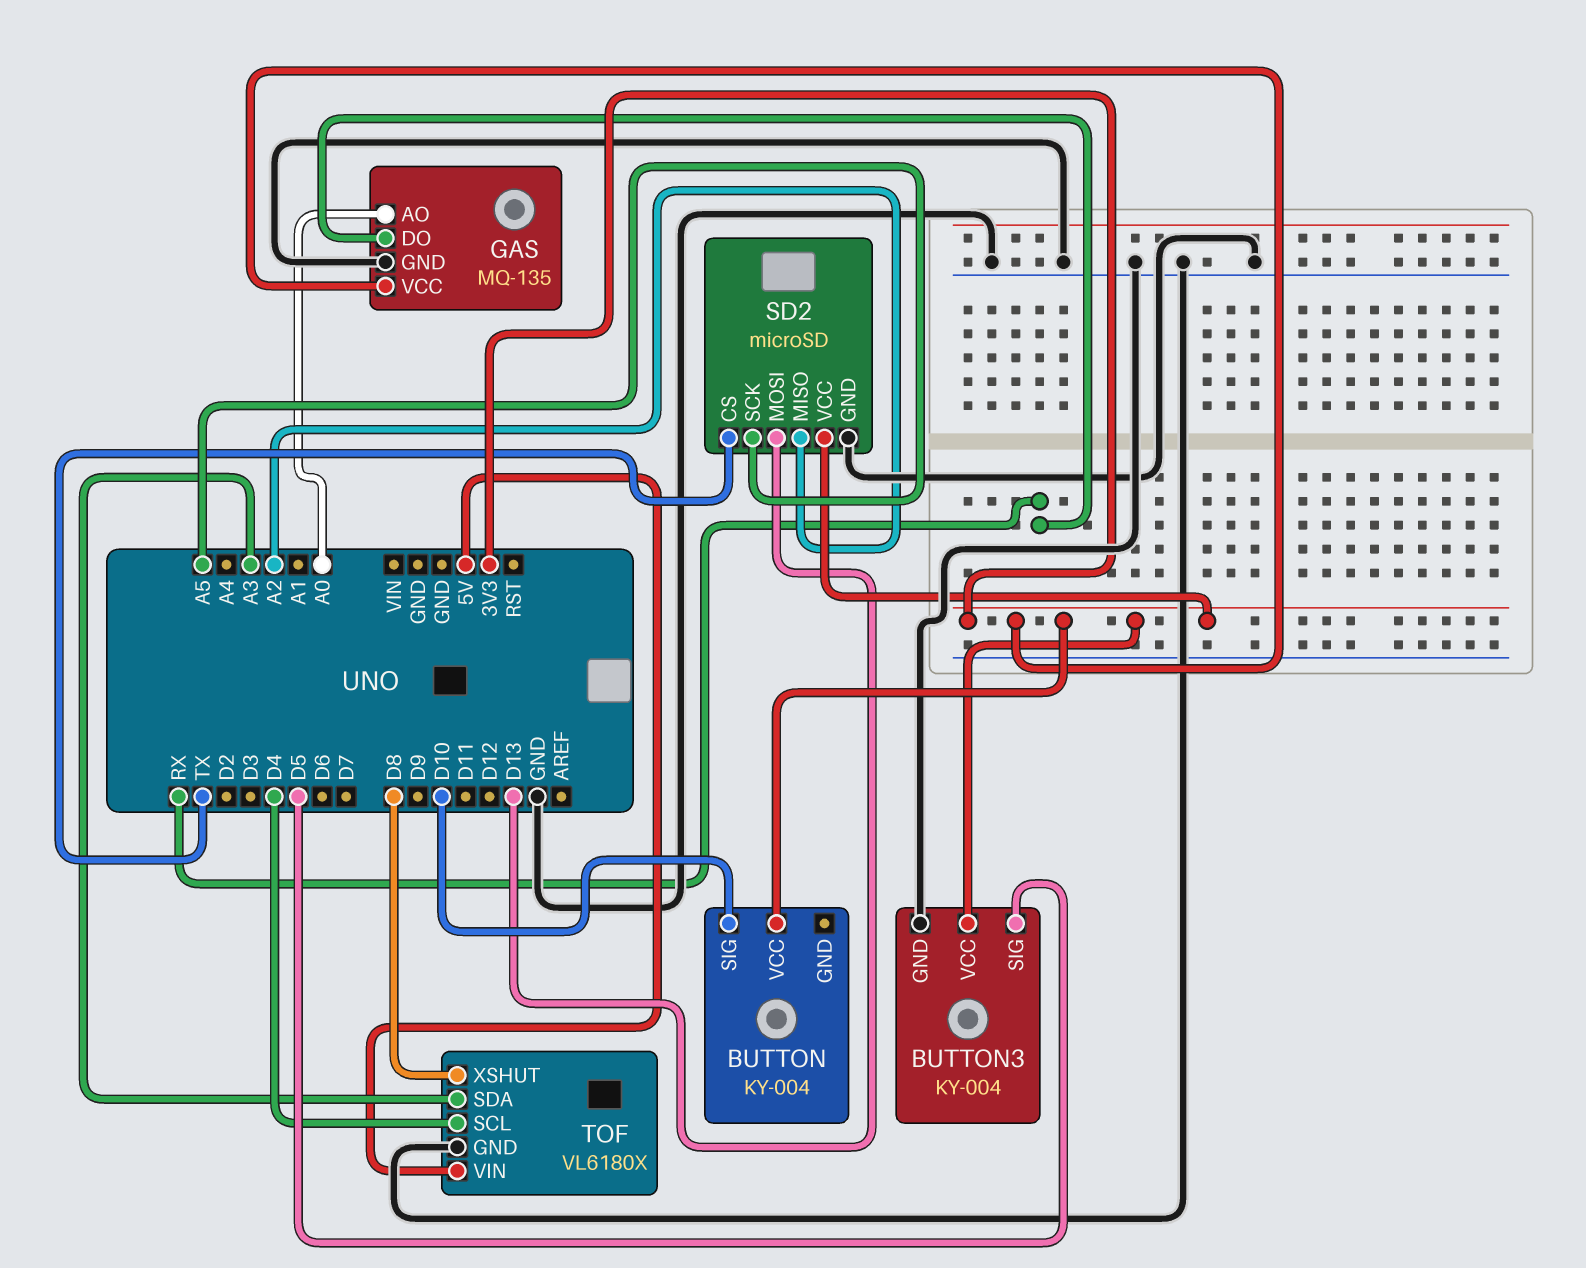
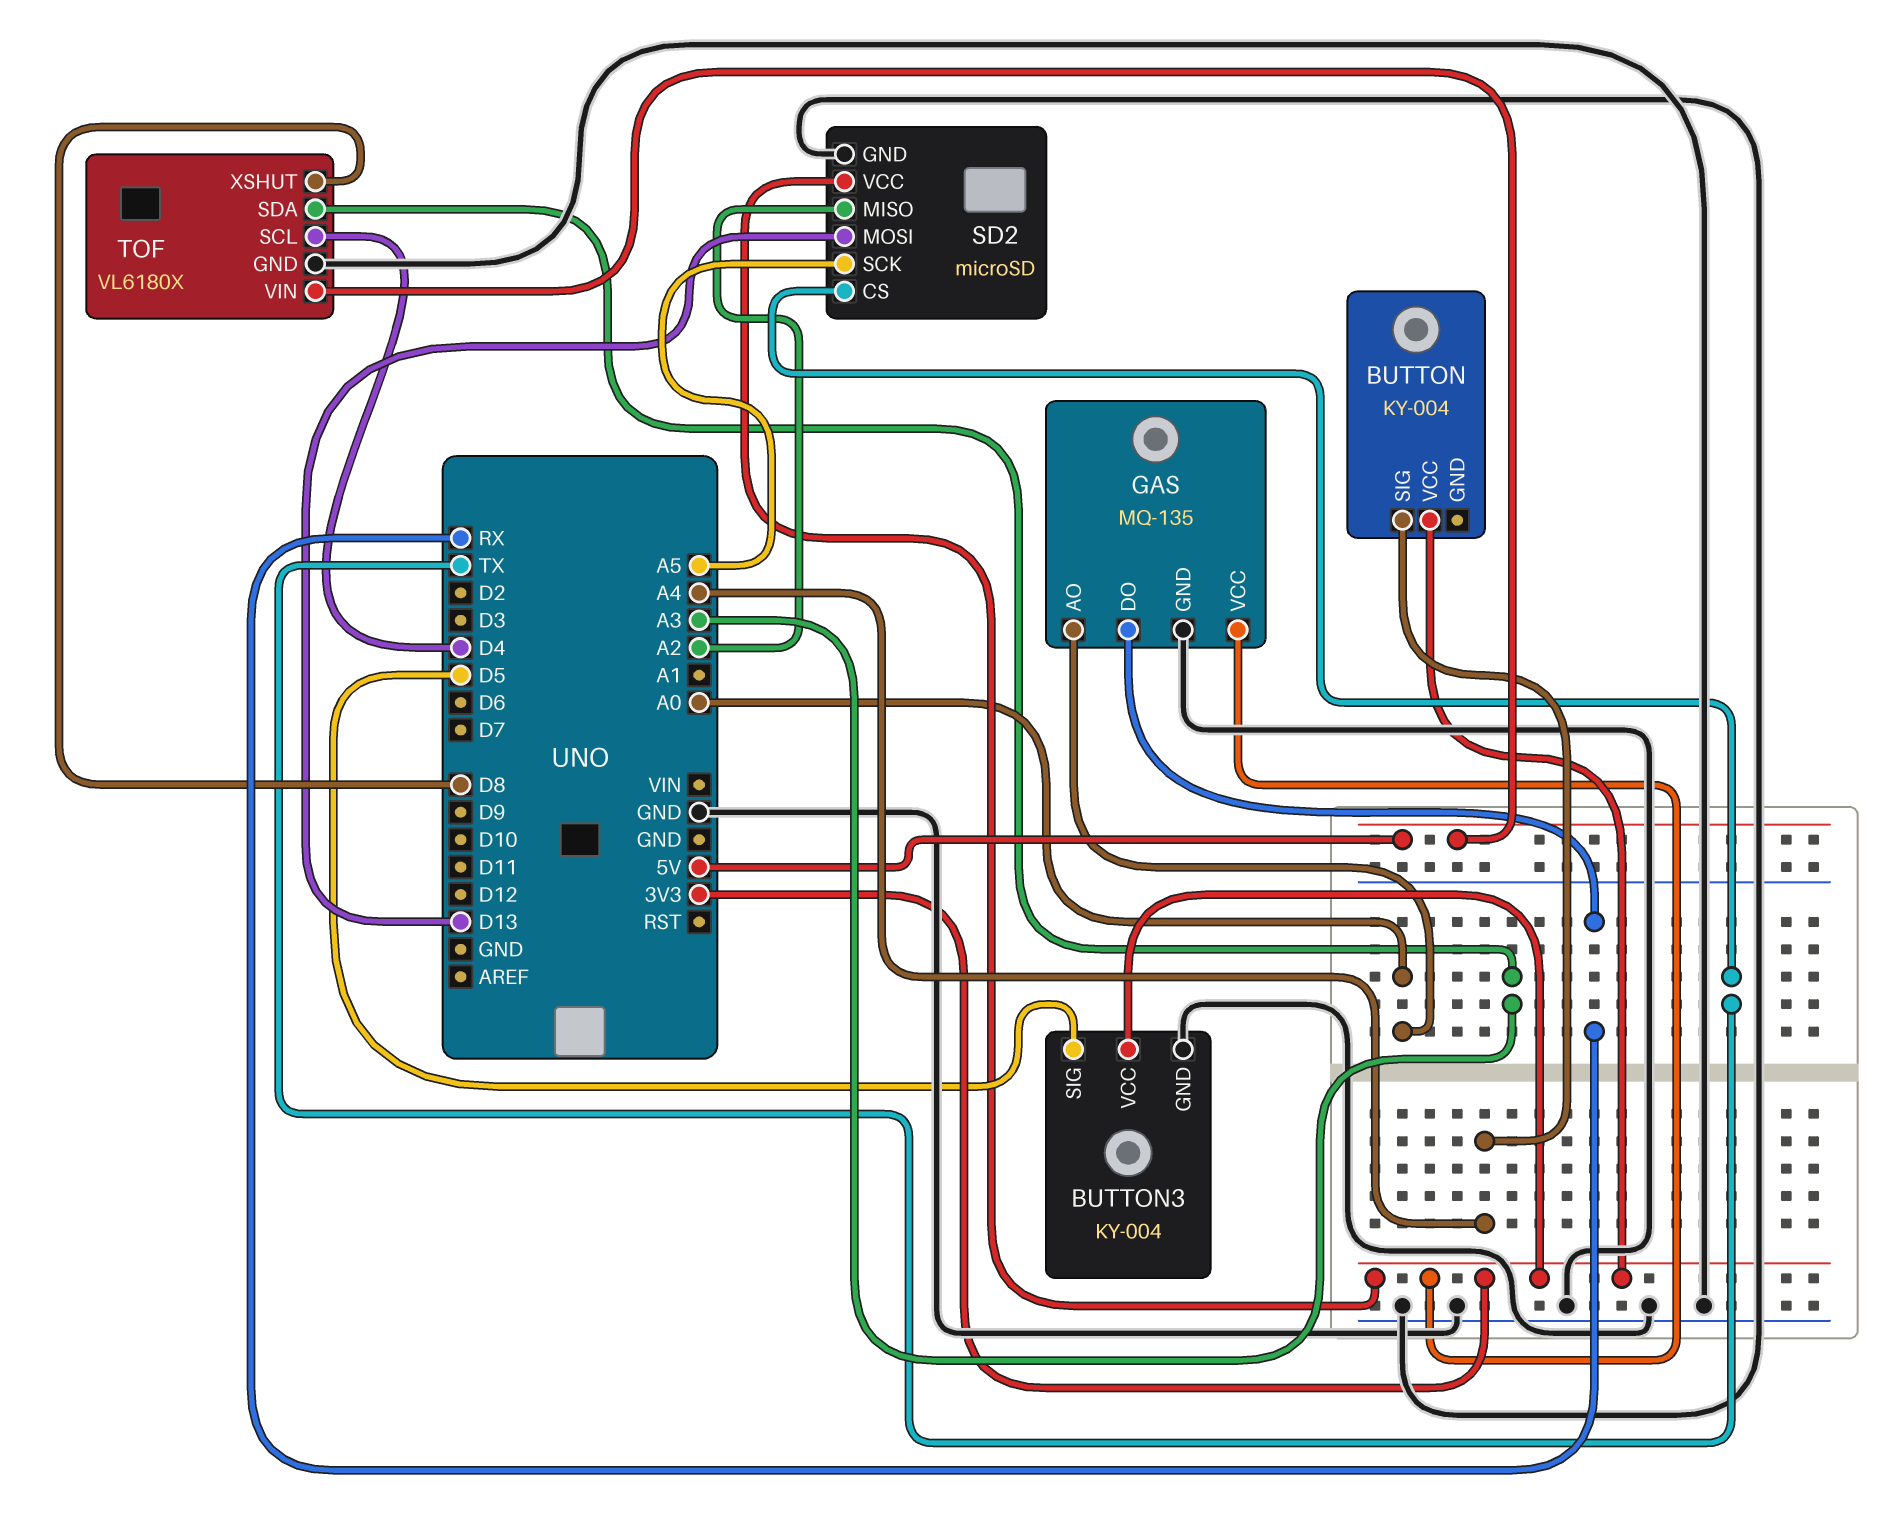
BUTTON pin SIG: D10 -> A4

